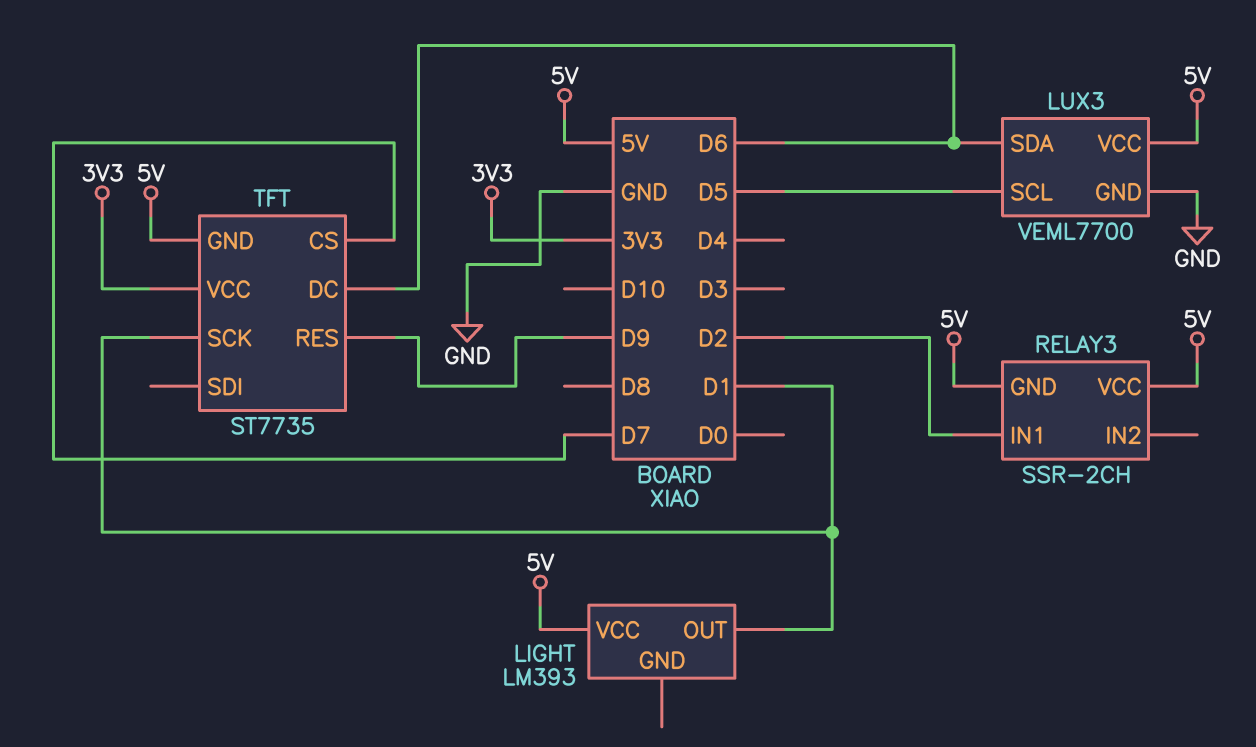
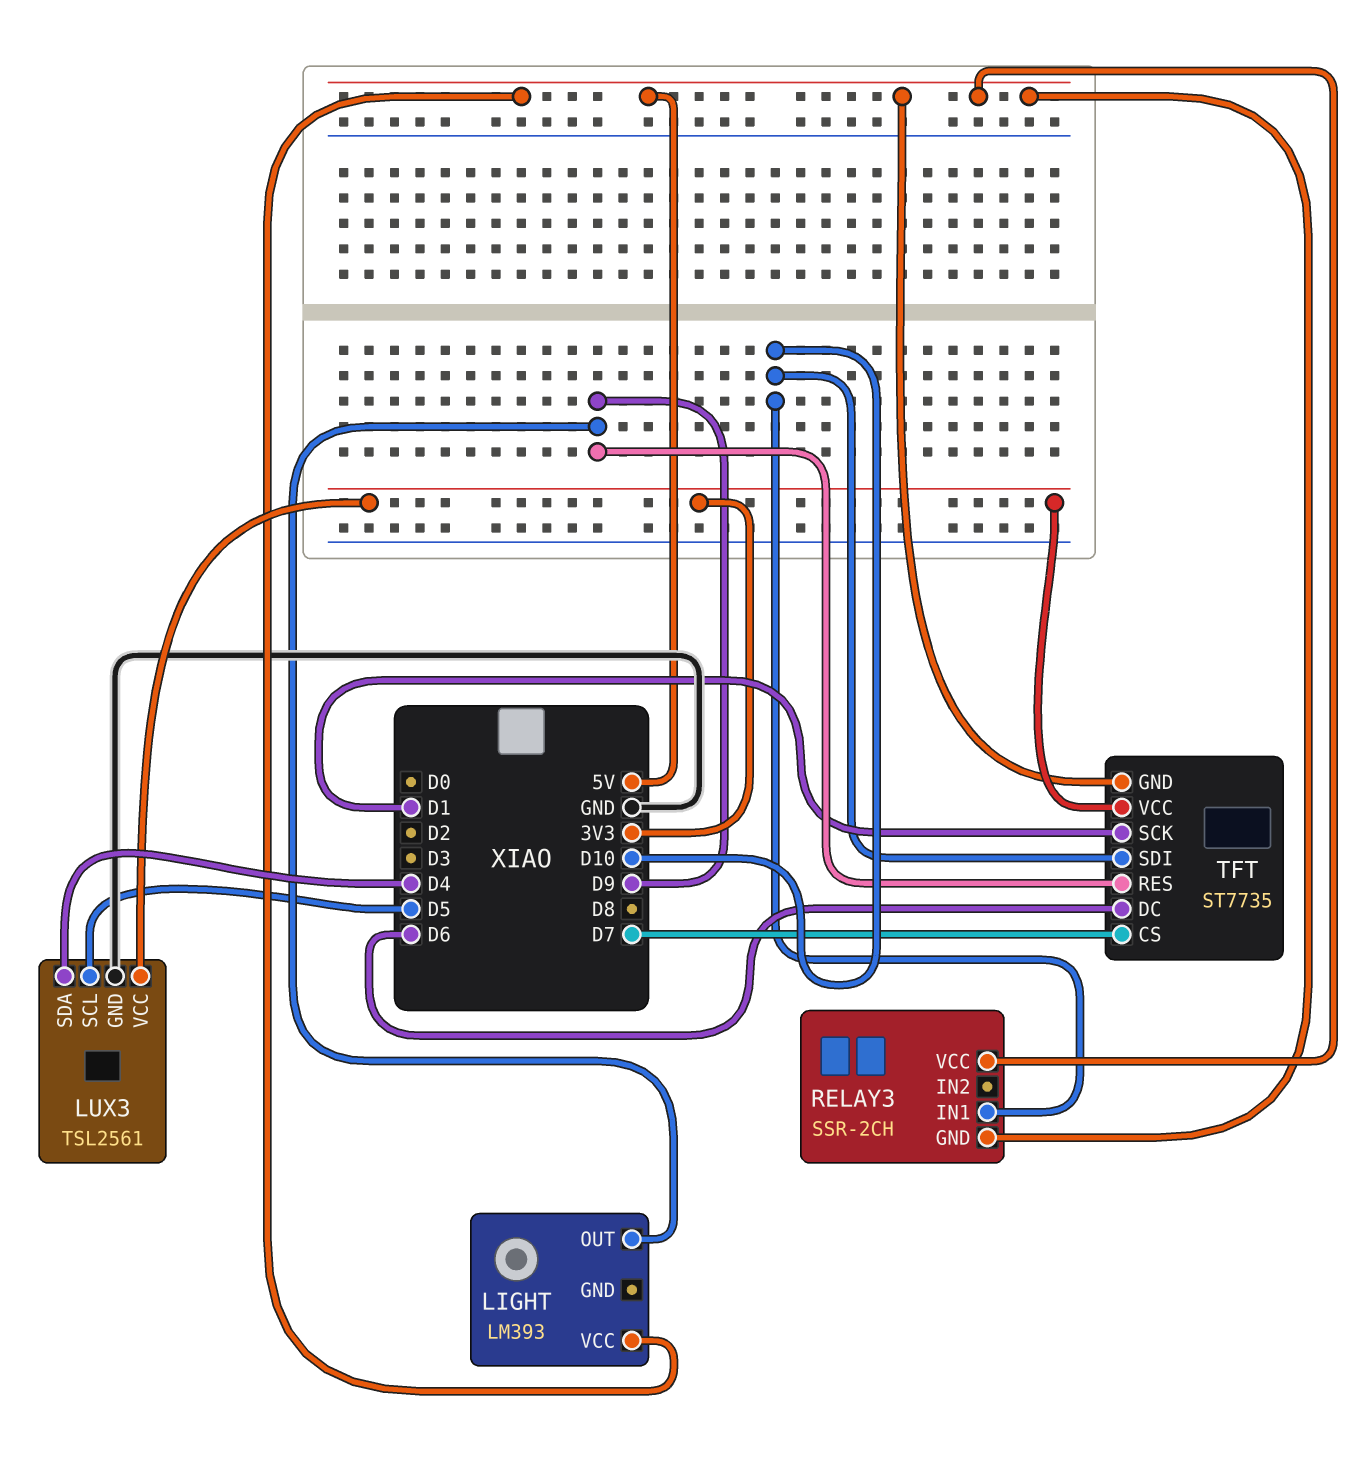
LIGHT pin OUT: D1 -> D9
LUX3: VEML7700 -> TSL2561
LUX3 pin SDA: D6 -> D4
LUX3 pin VCC: 5V -> 3V3
RELAY3 pin IN1: D2 -> D10
TFT pin SDI: none -> D10

